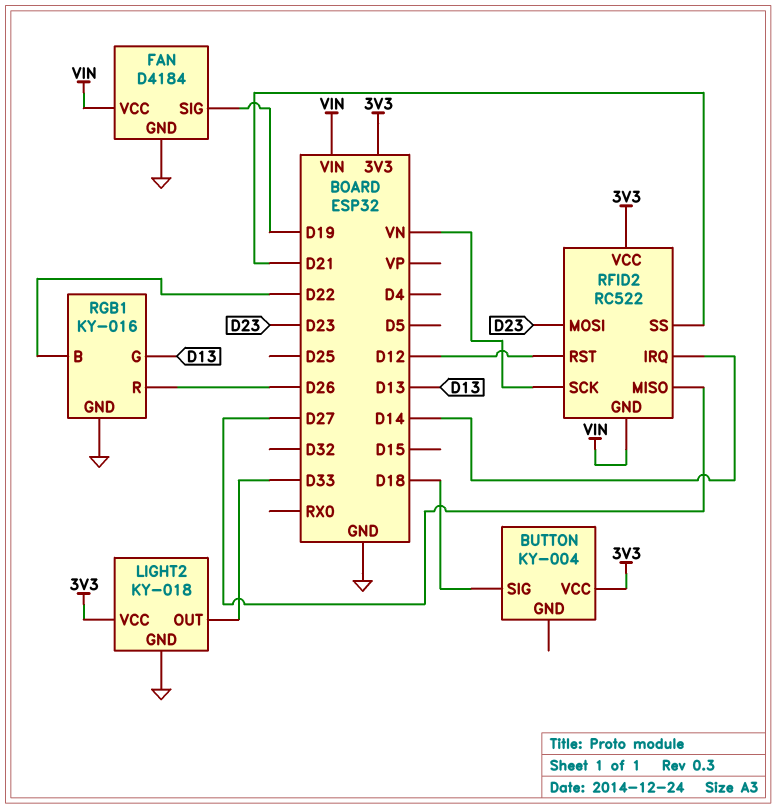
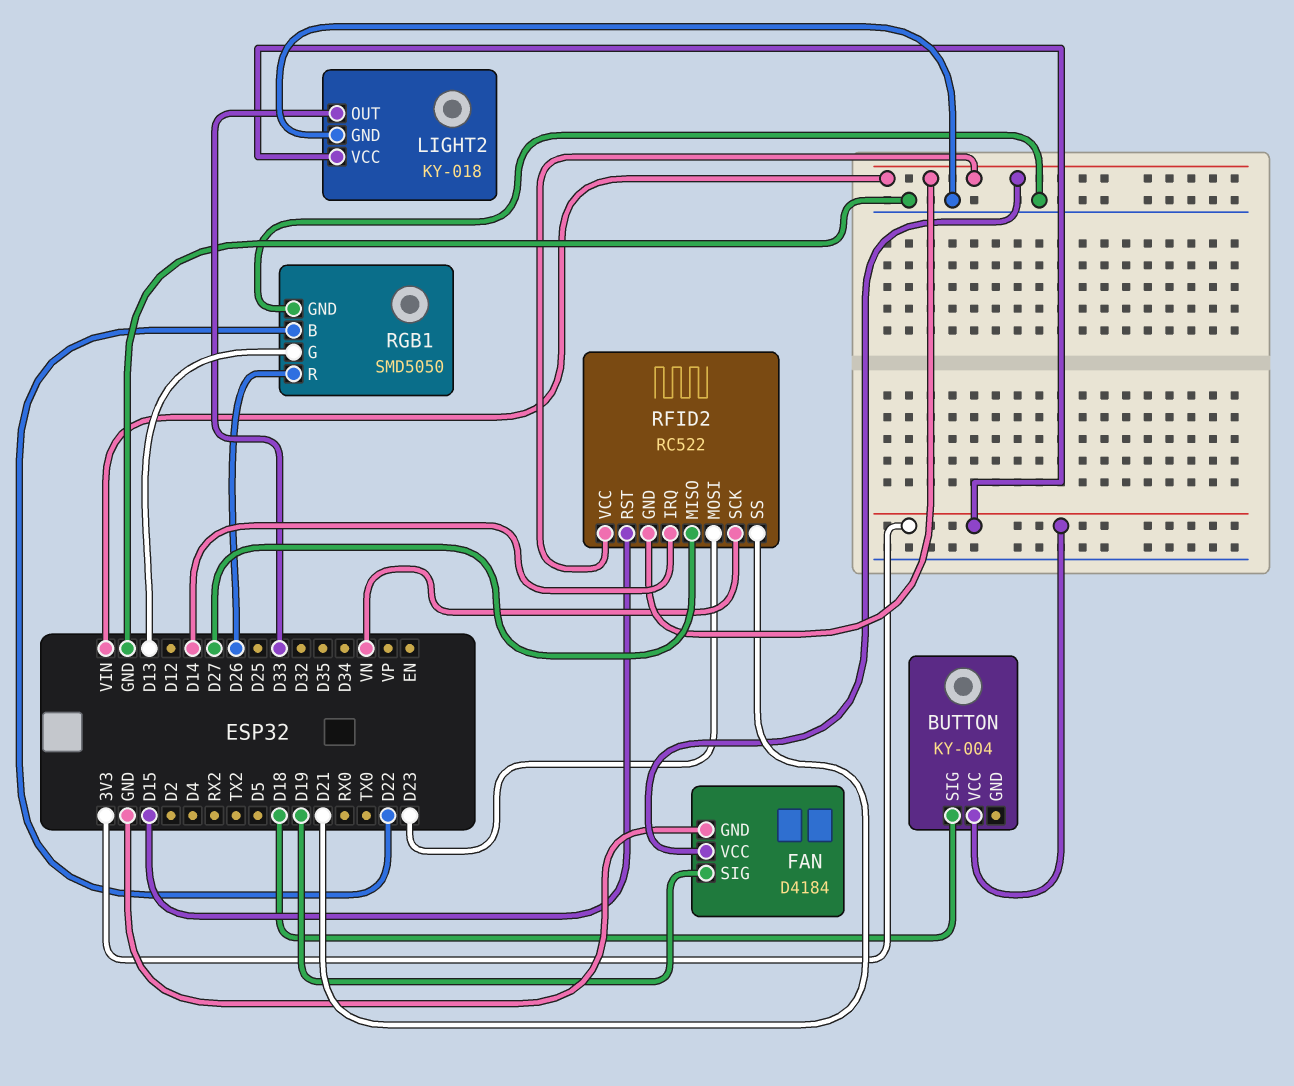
RFID2 pin RST: D12 -> D15
RFID2 pin VCC: 3V3 -> VIN
RGB1: KY-016 -> SMD5050

